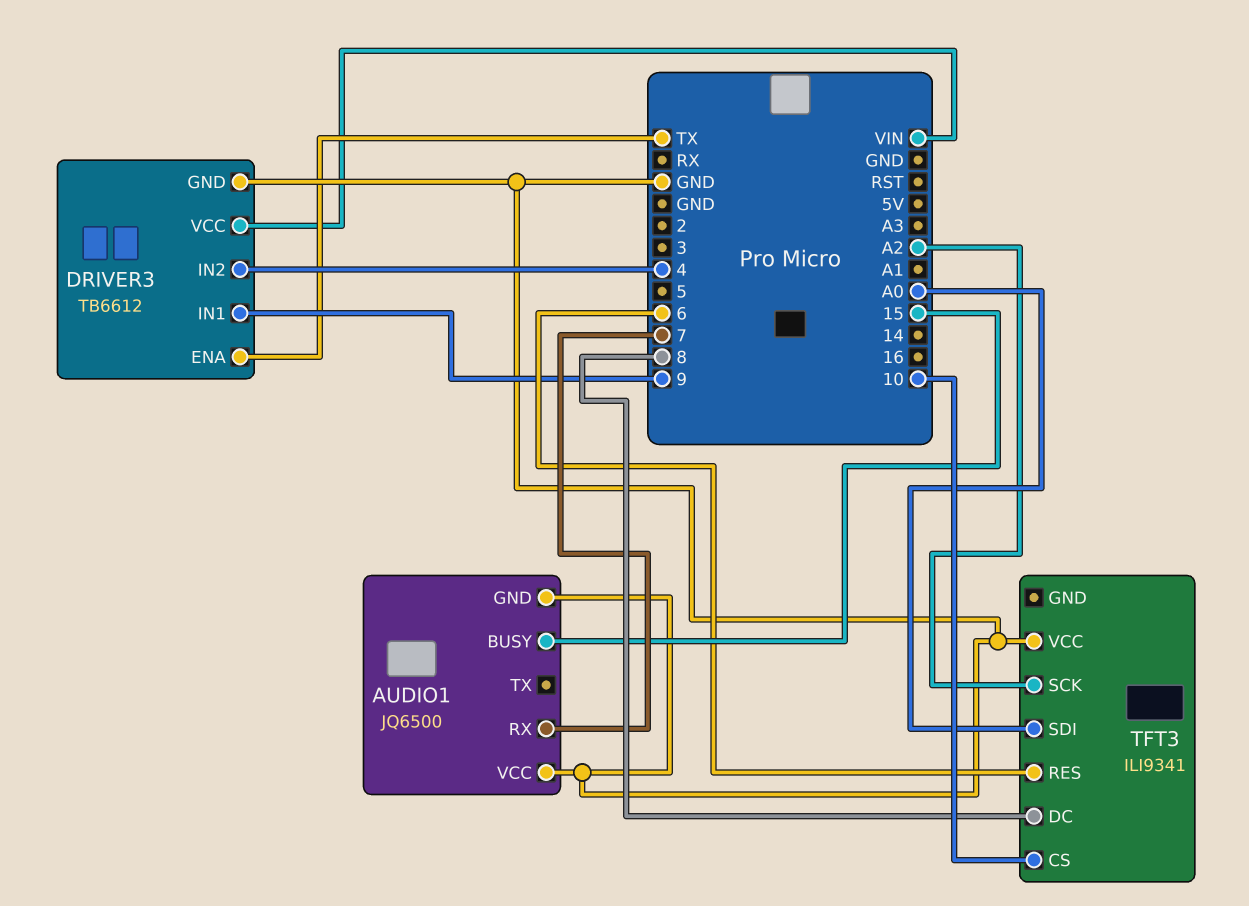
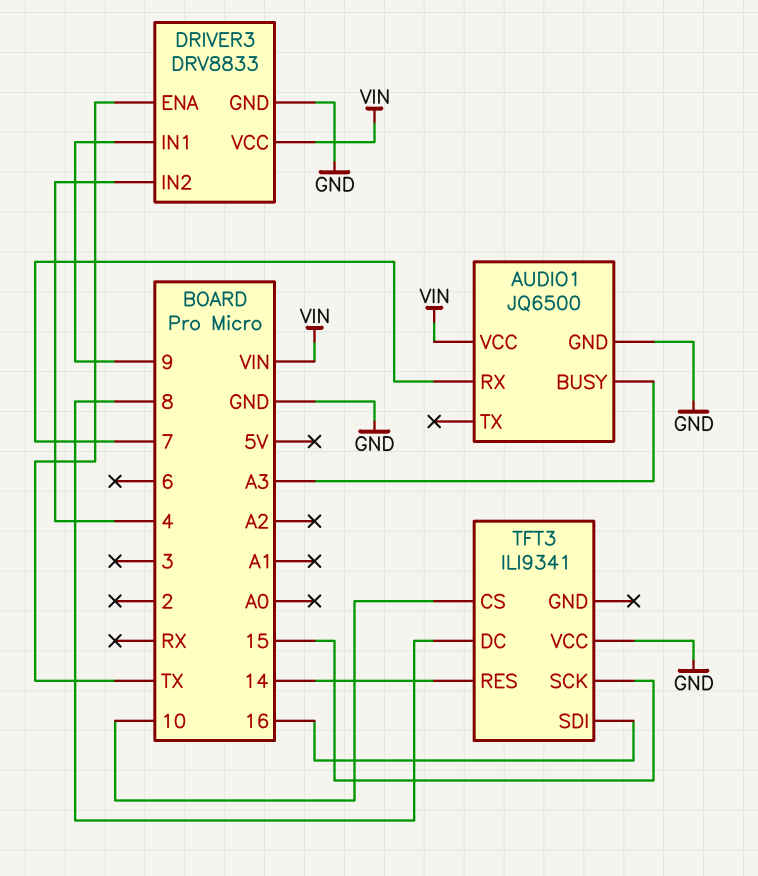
AUDIO1 pin BUSY: 15 -> A3
AUDIO1 pin VCC: GND -> VIN
DRIVER3: TB6612 -> DRV8833
TFT3 pin RES: 6 -> 14
TFT3 pin SCK: A2 -> 15
TFT3 pin SDI: A0 -> 16

